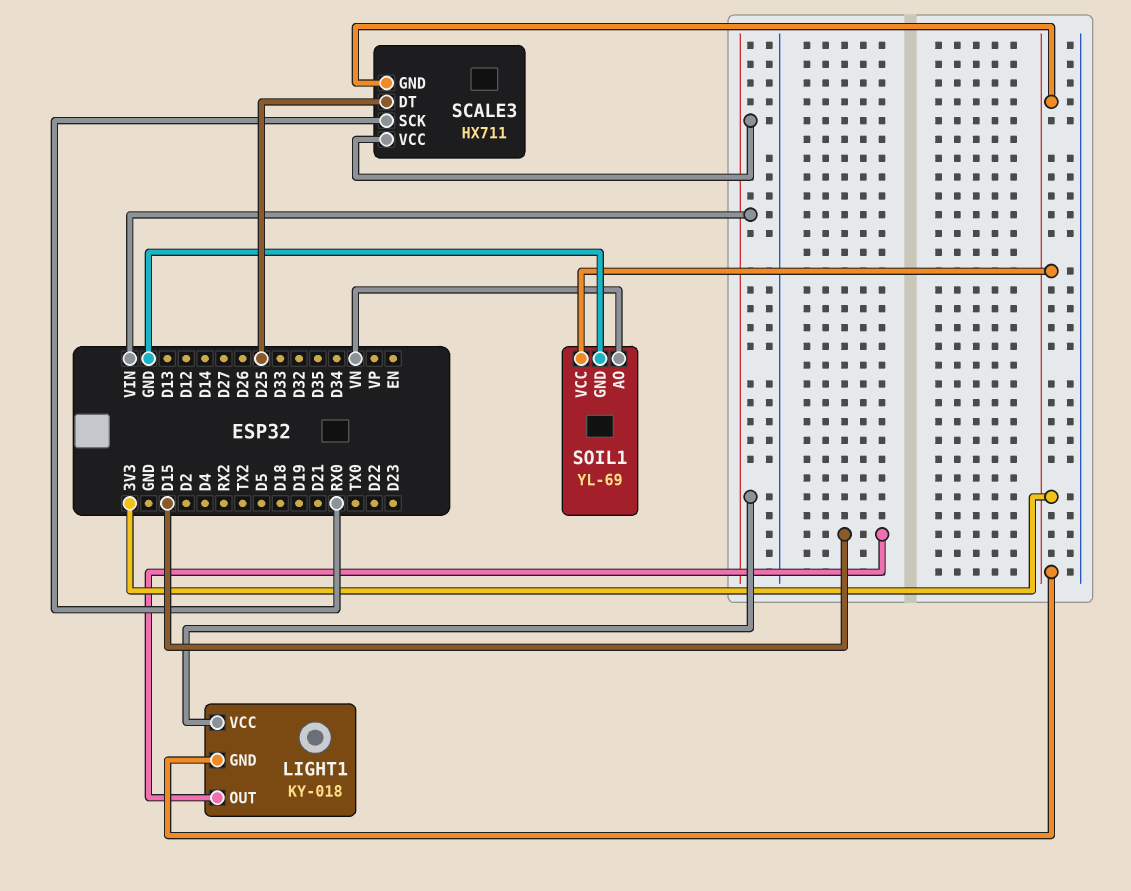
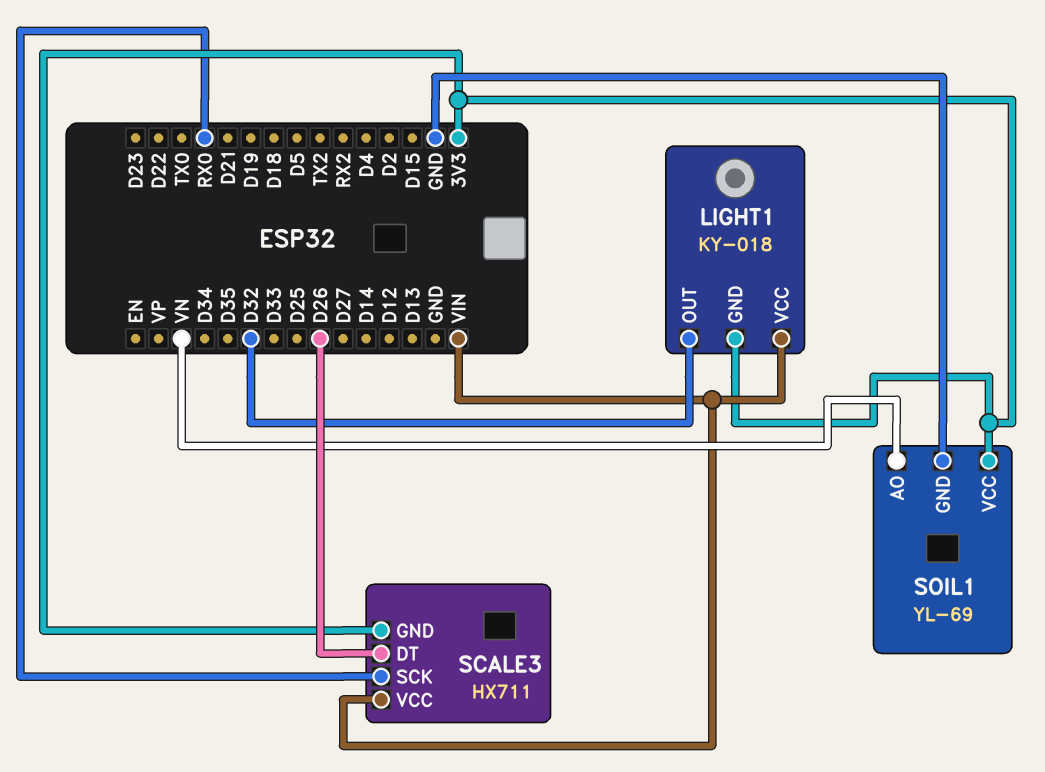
LIGHT1 pin OUT: D15 -> D32
SCALE3 pin DT: D25 -> D26

